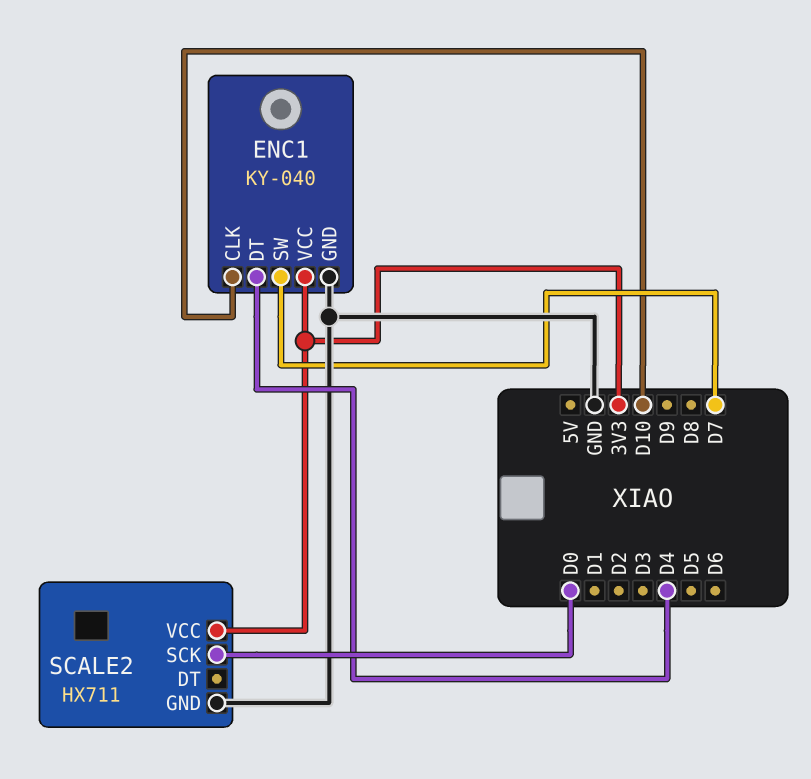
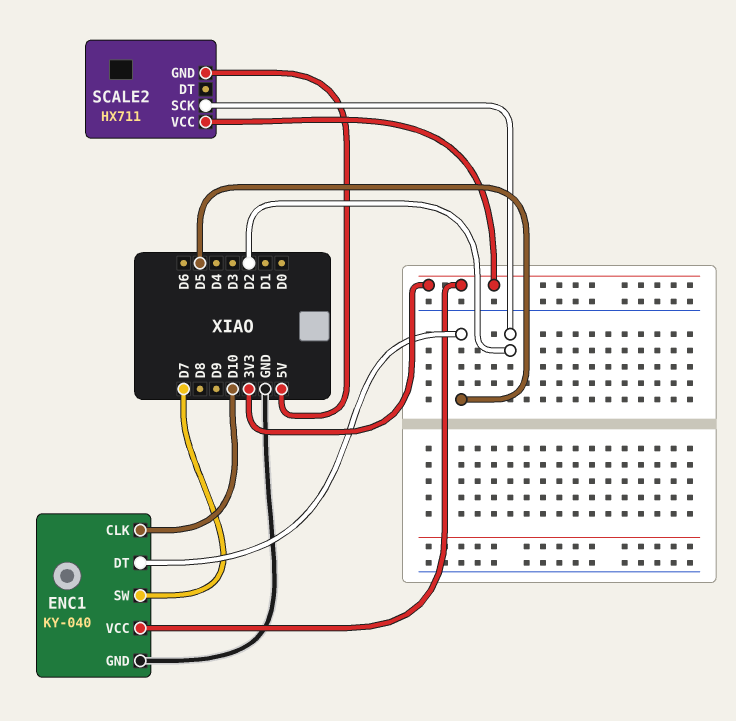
ENC1 pin DT: D4 -> D5
SCALE2 pin GND: GND -> 5V
SCALE2 pin SCK: D0 -> D2

